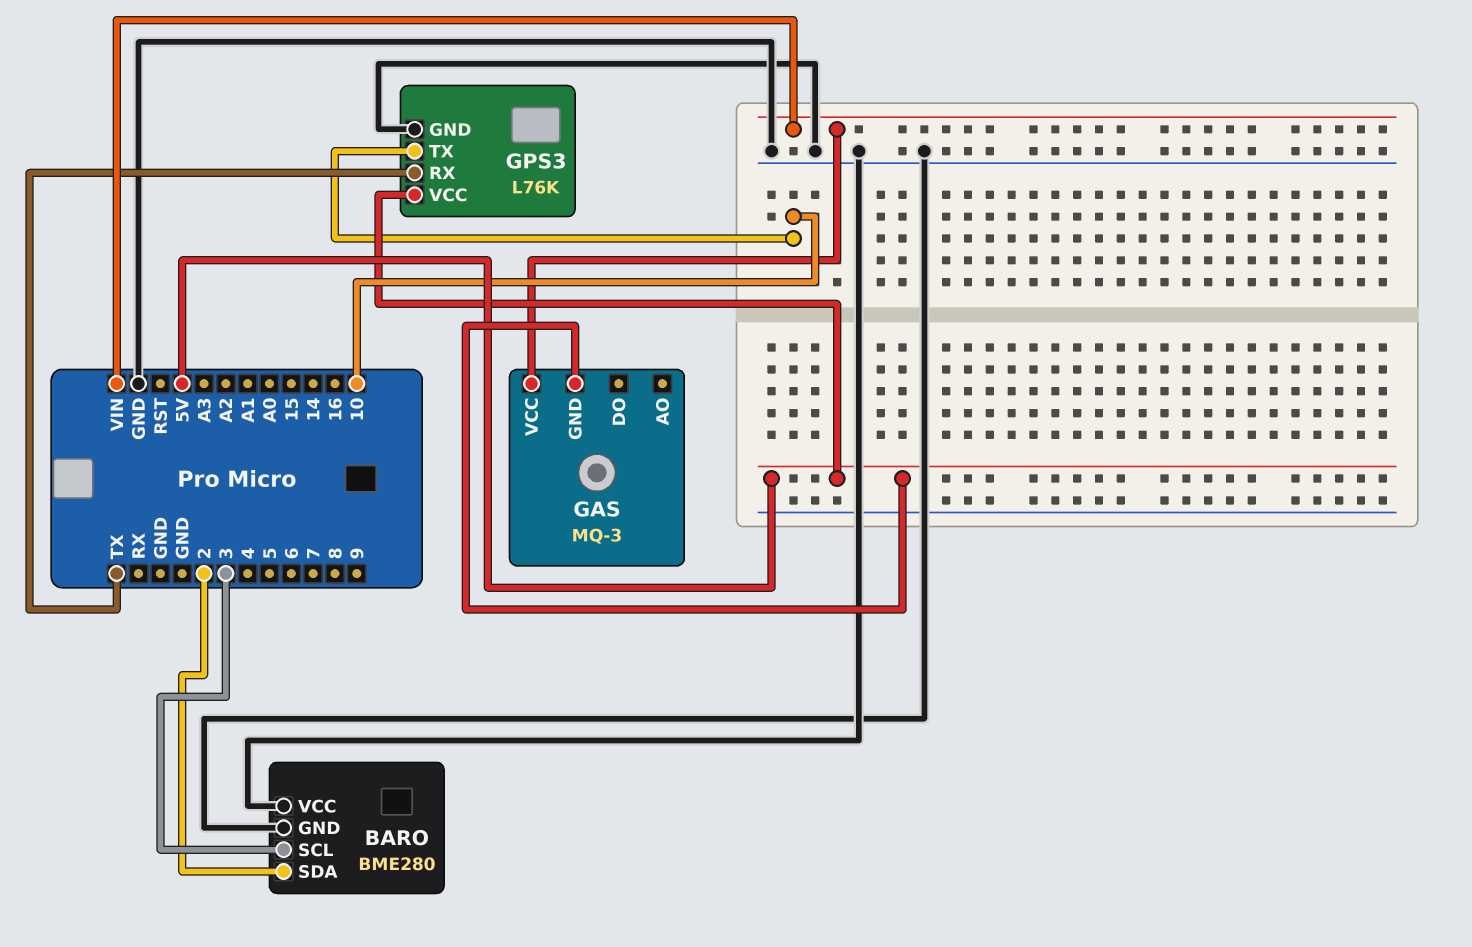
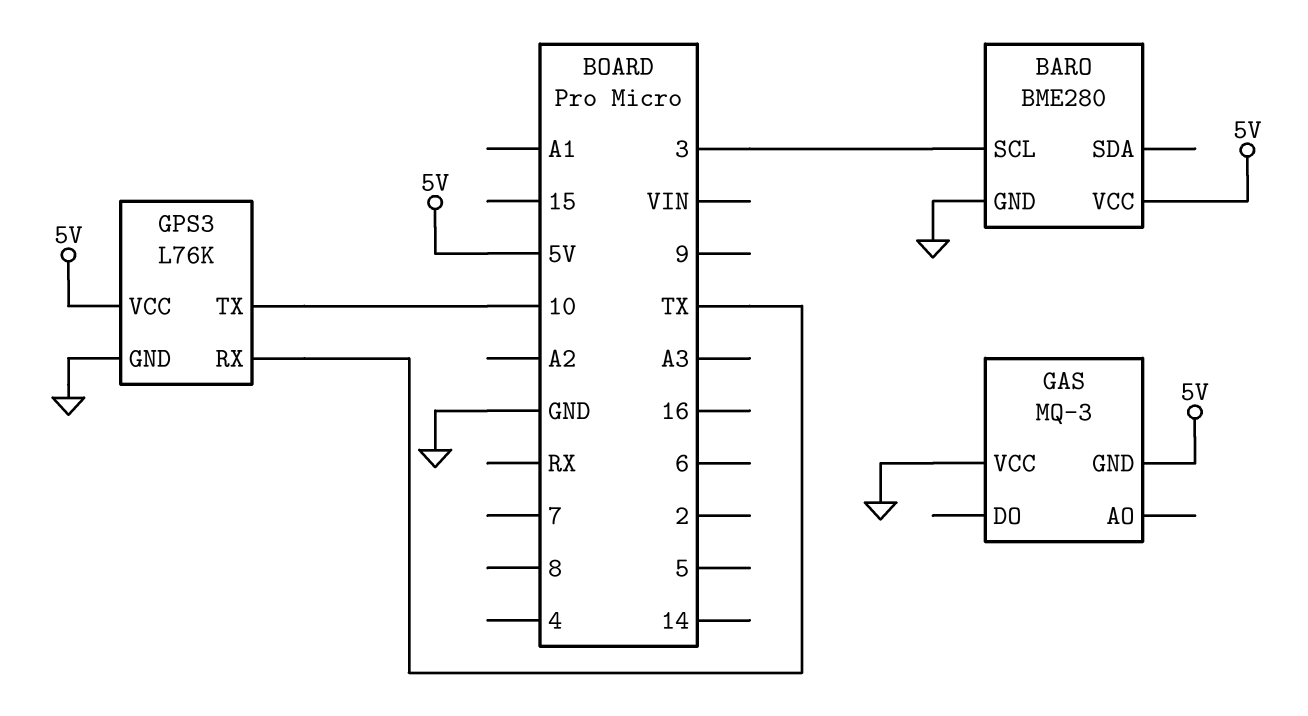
BARO pin SDA: 2 -> none
BARO pin VCC: GND -> 5V
GAS pin VCC: VIN -> GND

